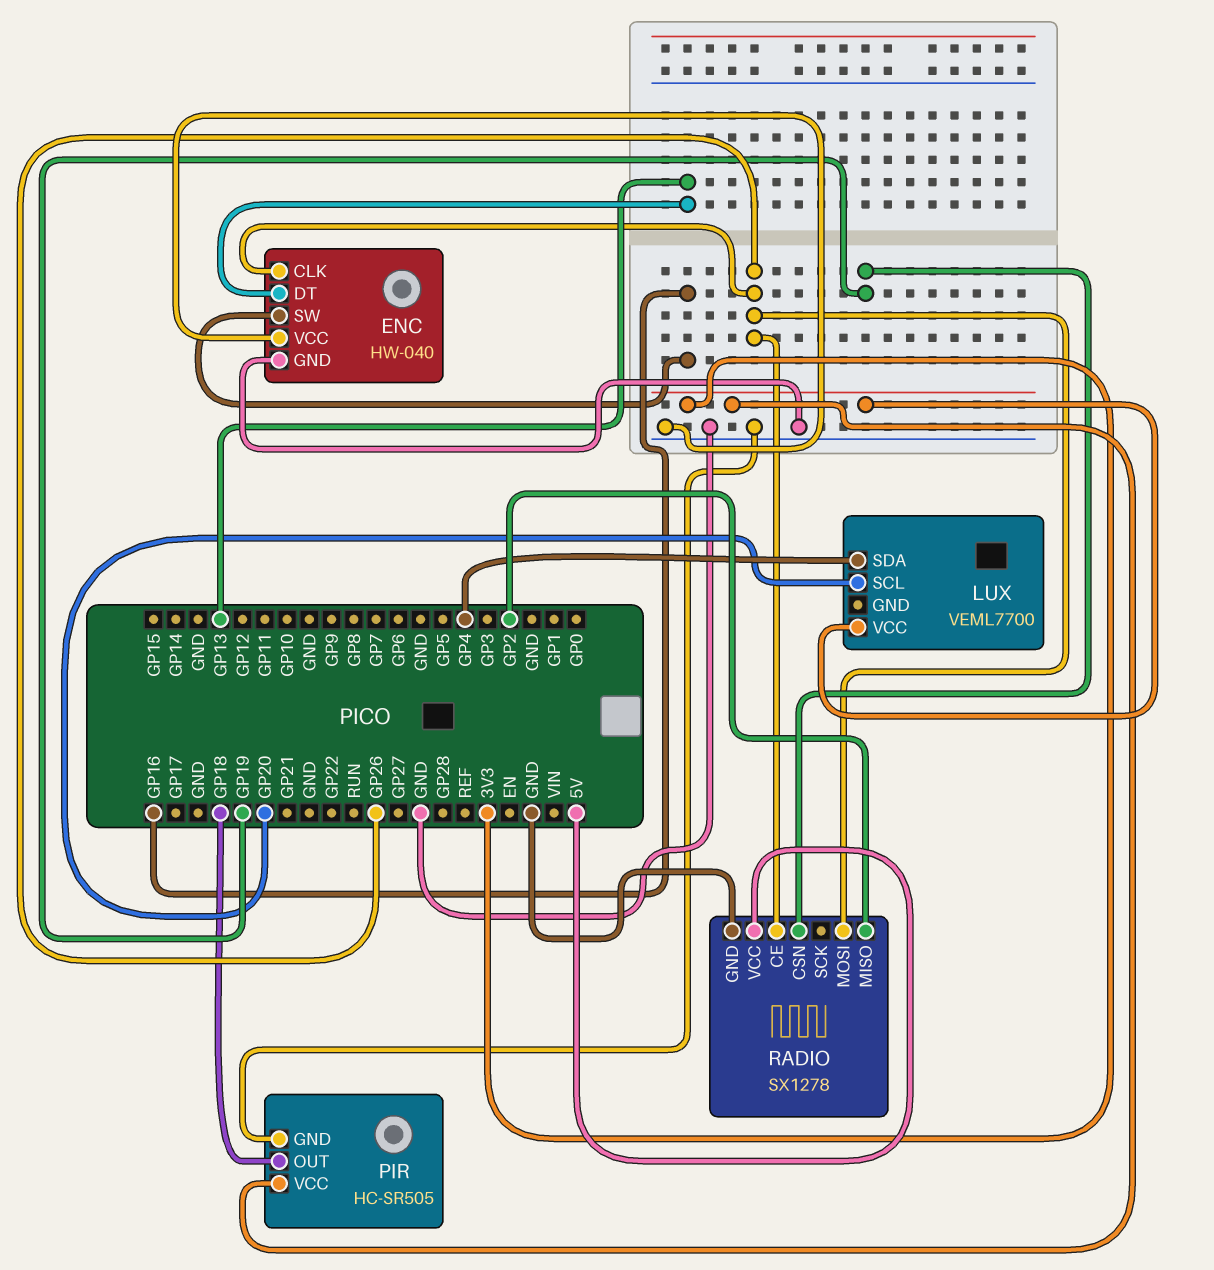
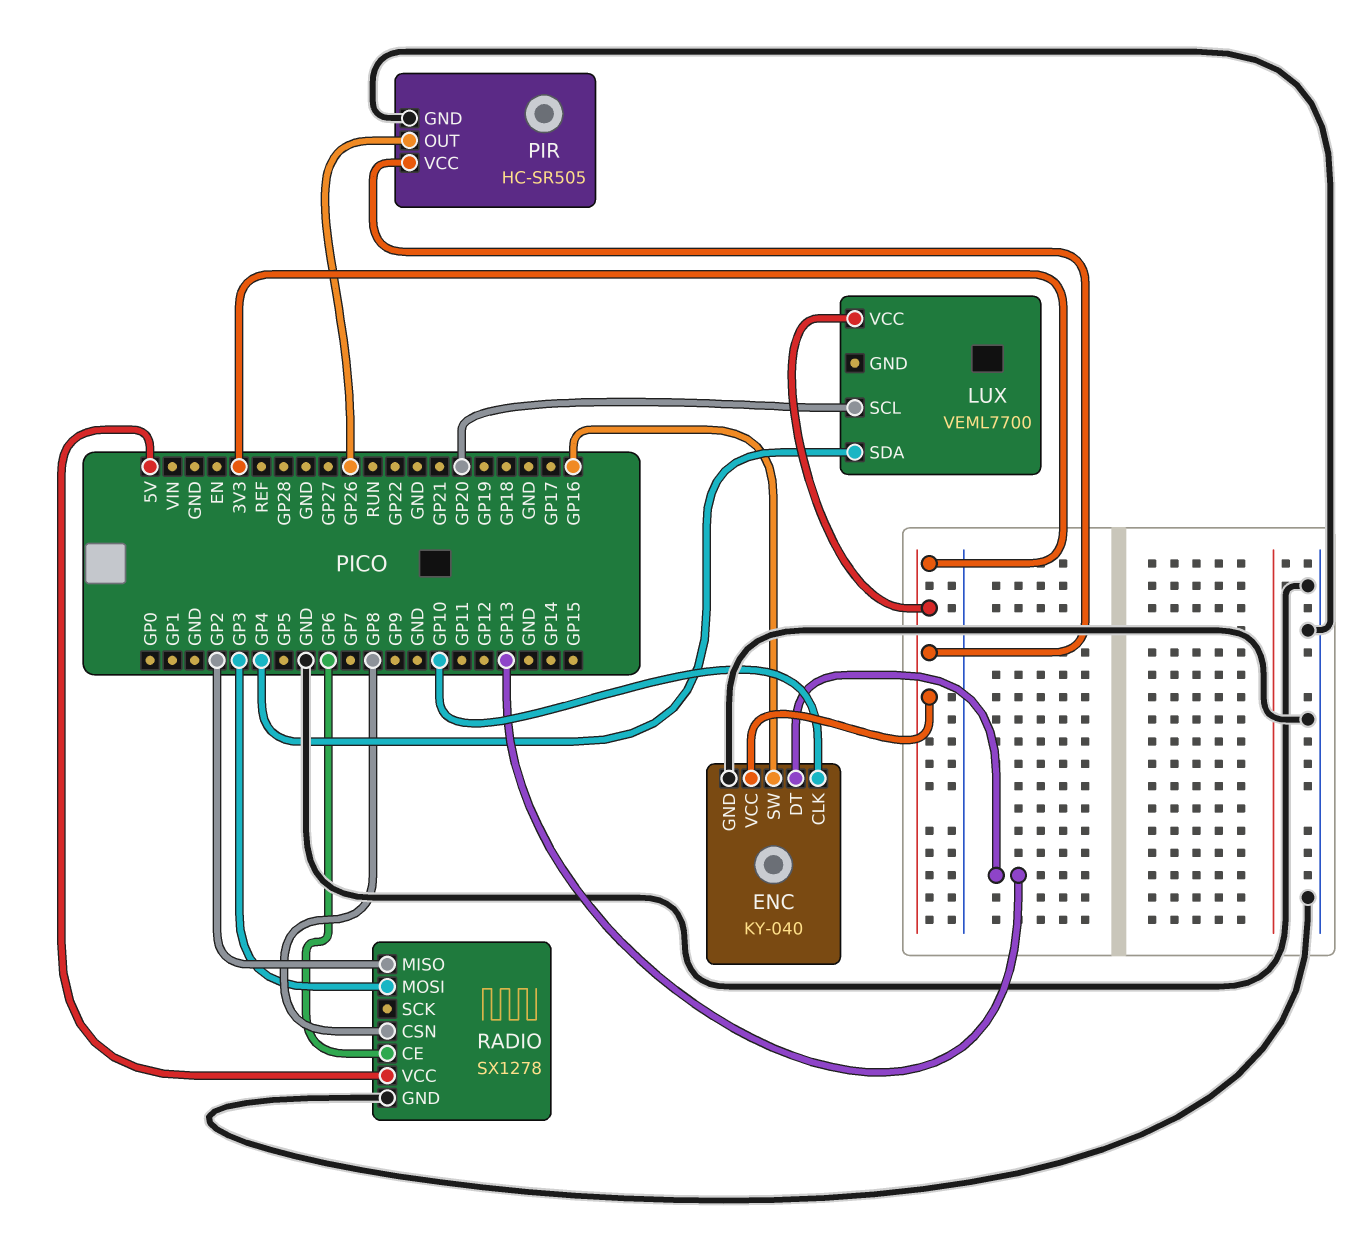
ENC: HW-040 -> KY-040
ENC pin CLK: GP26 -> GP10
ENC pin VCC: GND -> 3V3
PIR pin OUT: GP18 -> GP26
RADIO pin CE: GP26 -> GP6
RADIO pin CSN: GP19 -> GP8
RADIO pin MOSI: GP26 -> GP3

